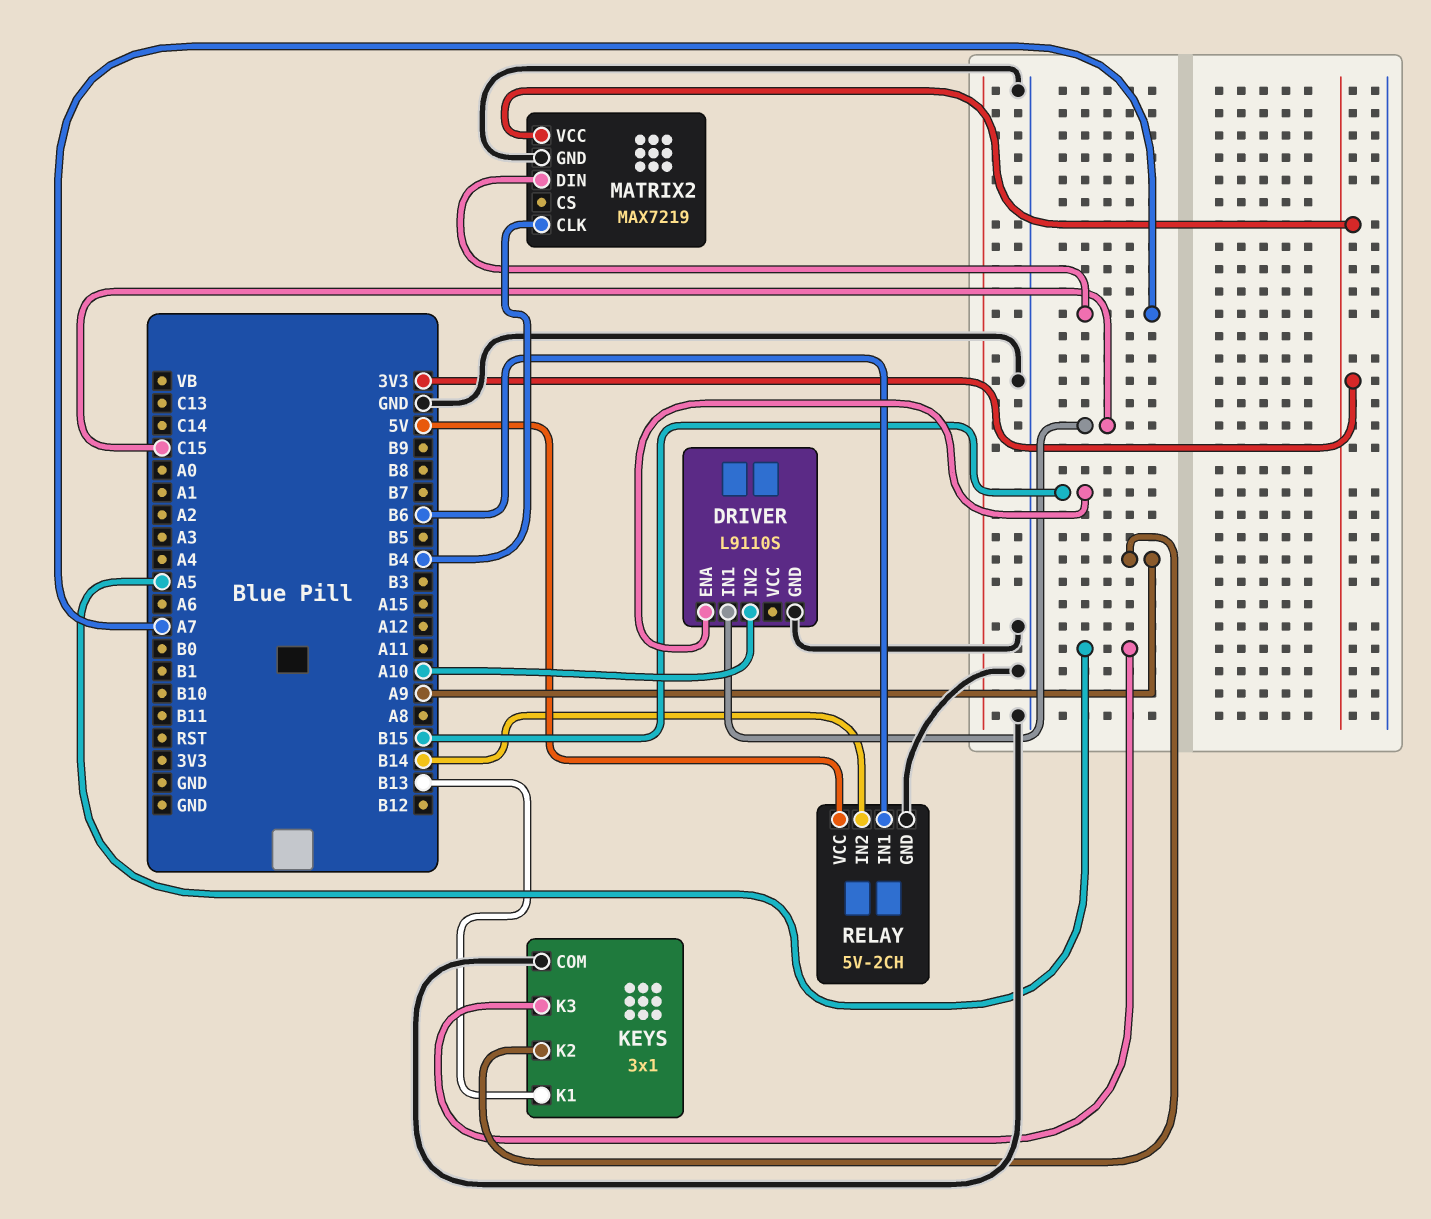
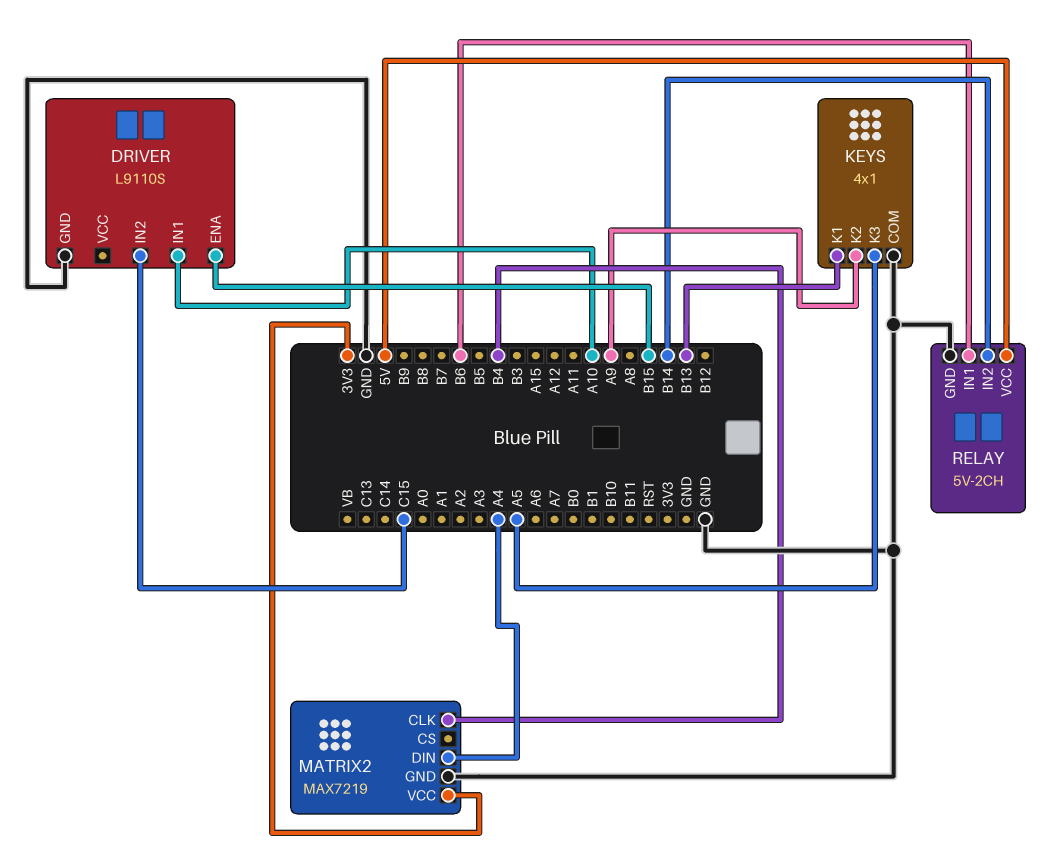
DRIVER pin IN1: C15 -> A10
DRIVER pin IN2: A10 -> C15
KEYS: 3x1 -> 4x1
MATRIX2 pin DIN: A7 -> A4

